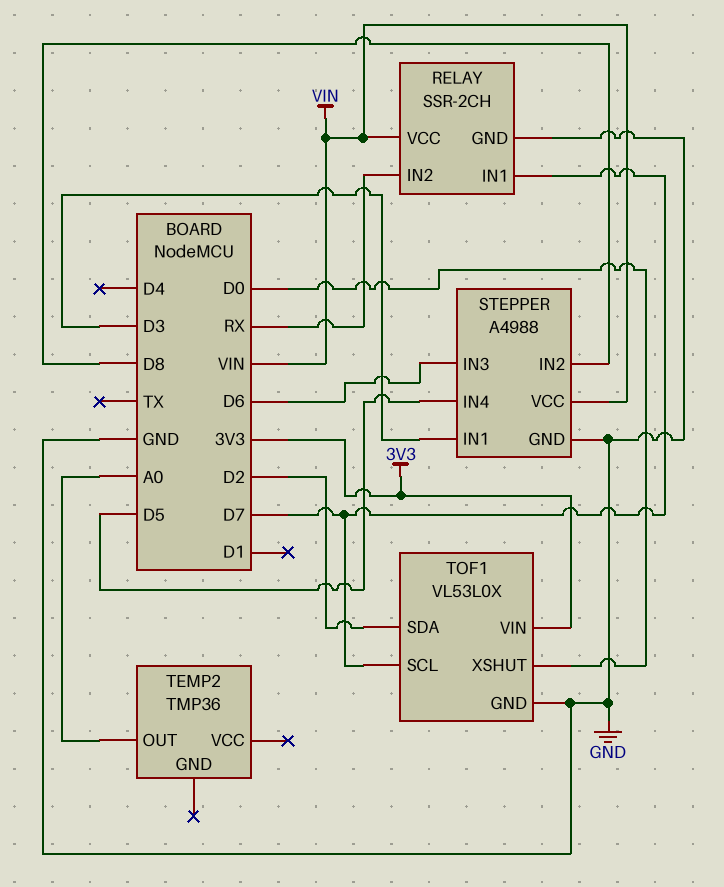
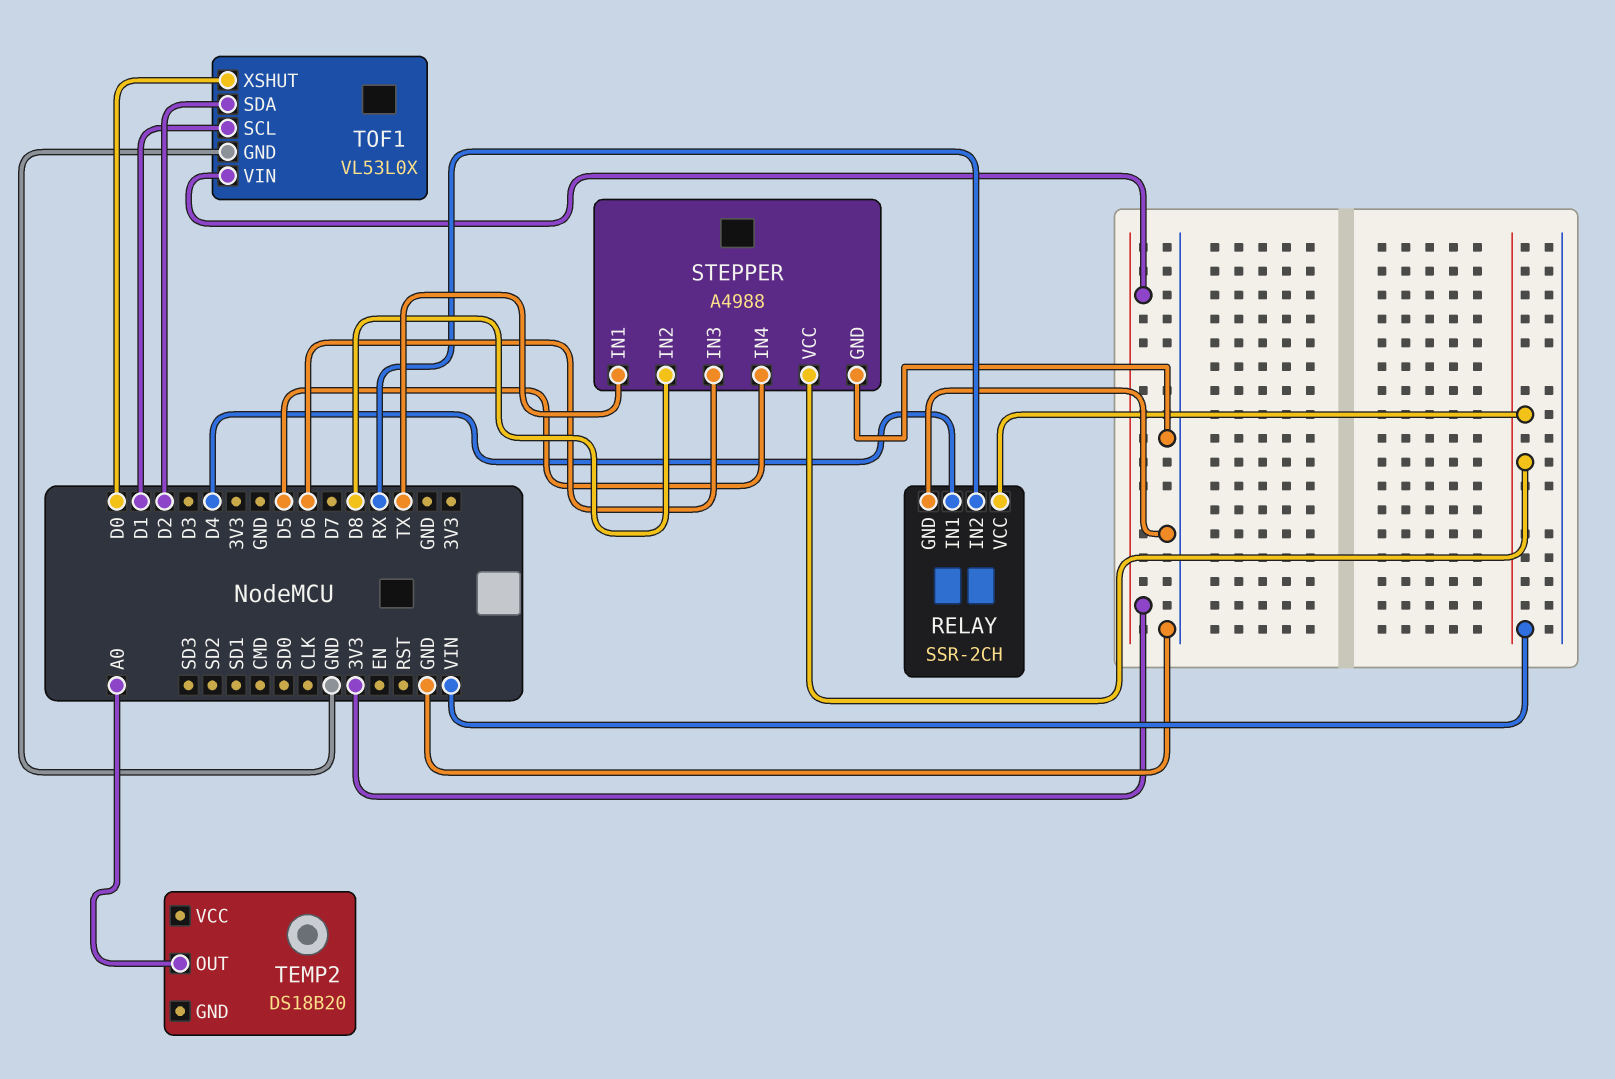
RELAY pin IN1: D7 -> D4
STEPPER pin IN1: D3 -> TX
TEMP2: TMP36 -> DS18B20
TOF1 pin SCL: D7 -> D1

